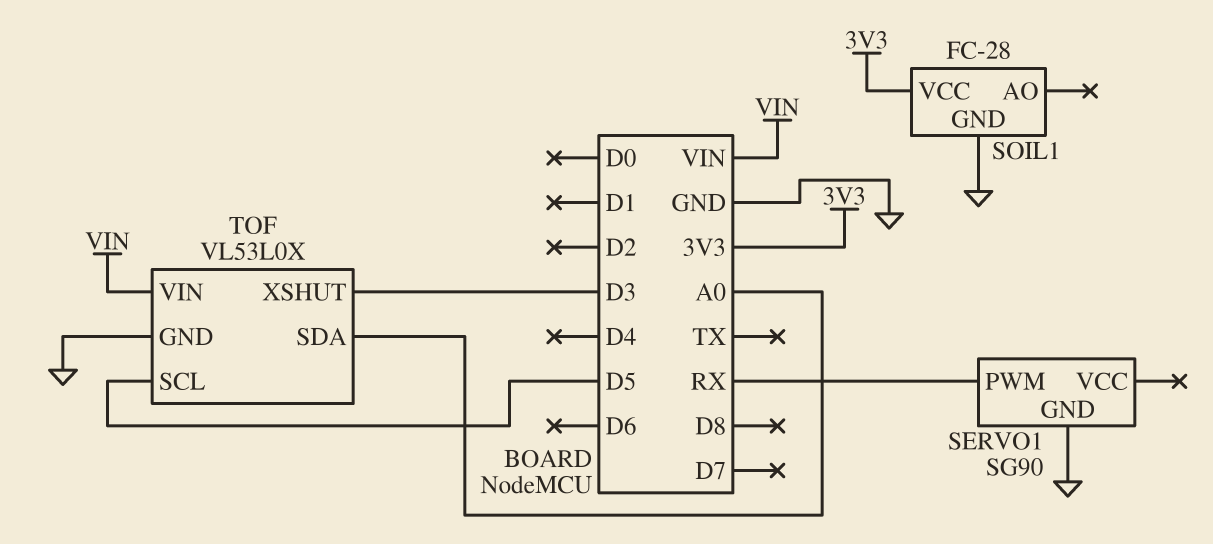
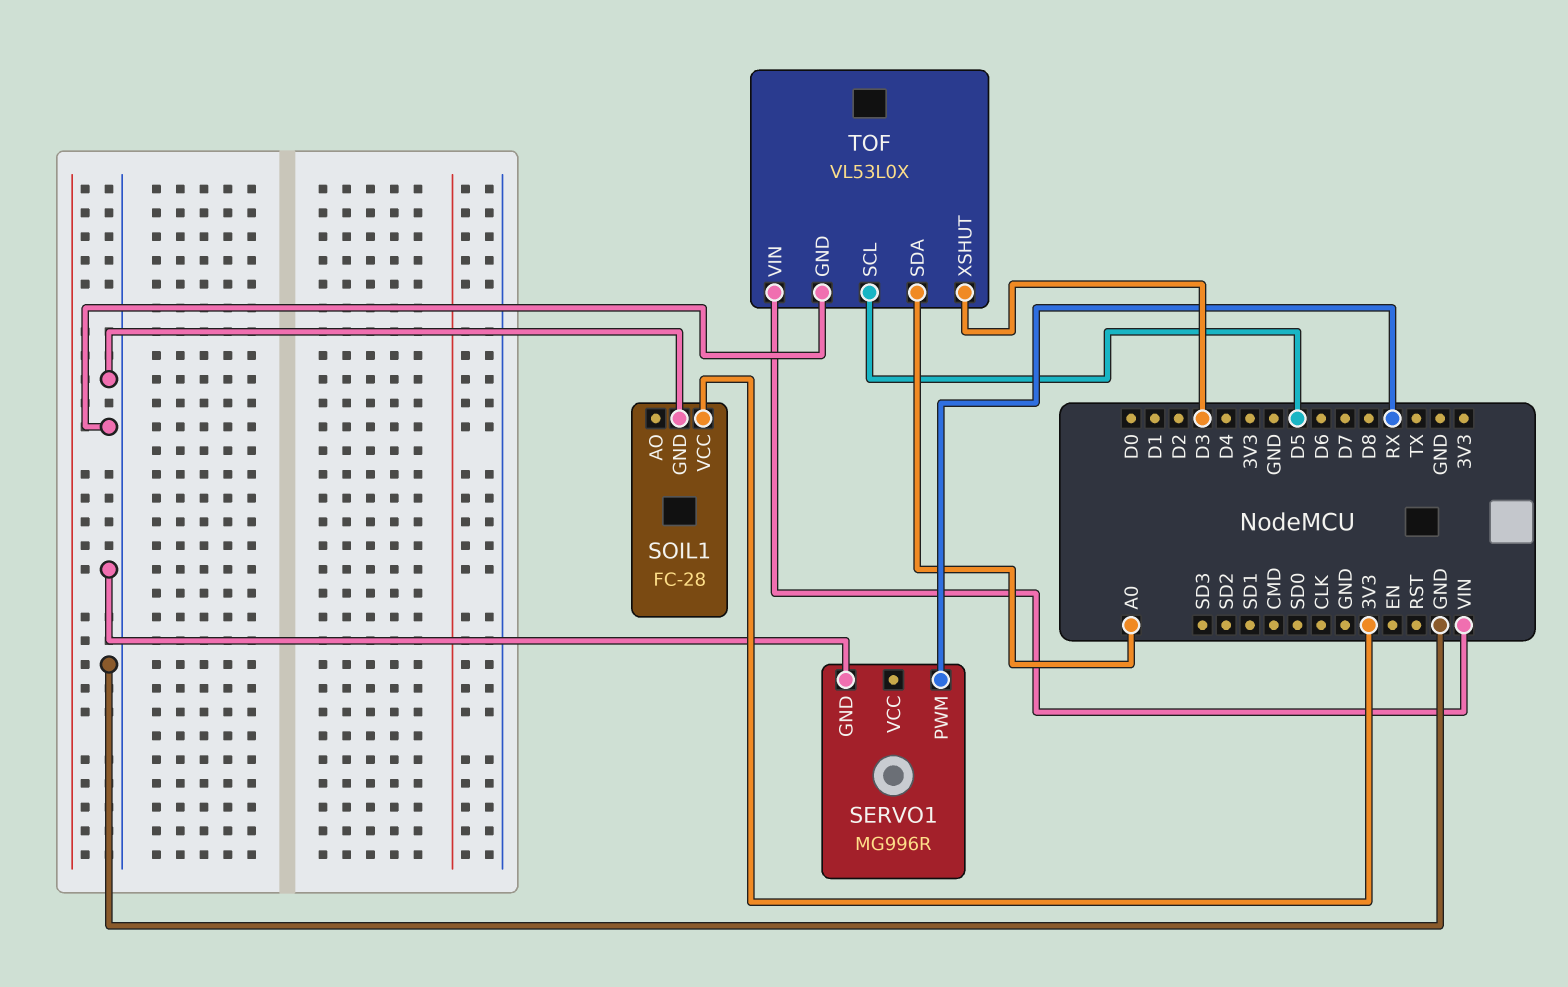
SERVO1: SG90 -> MG996R

